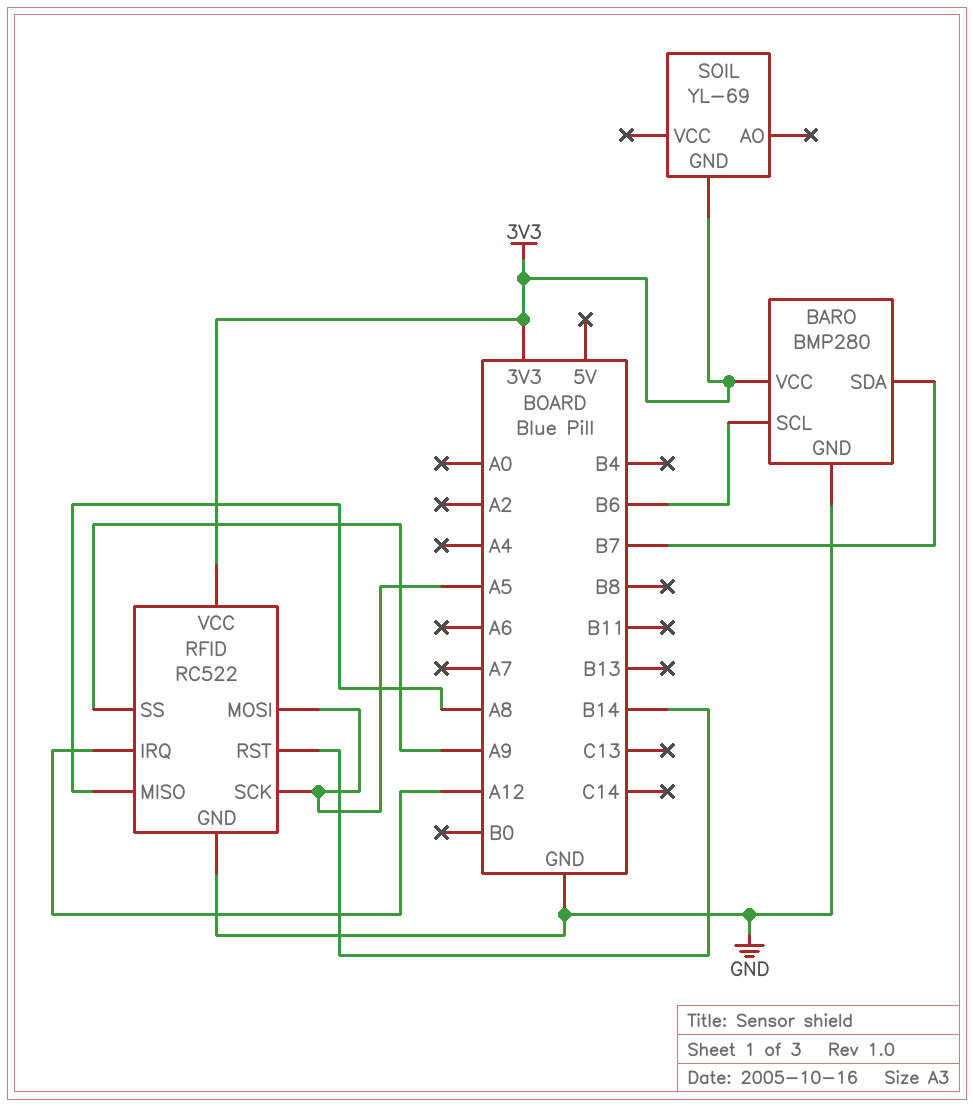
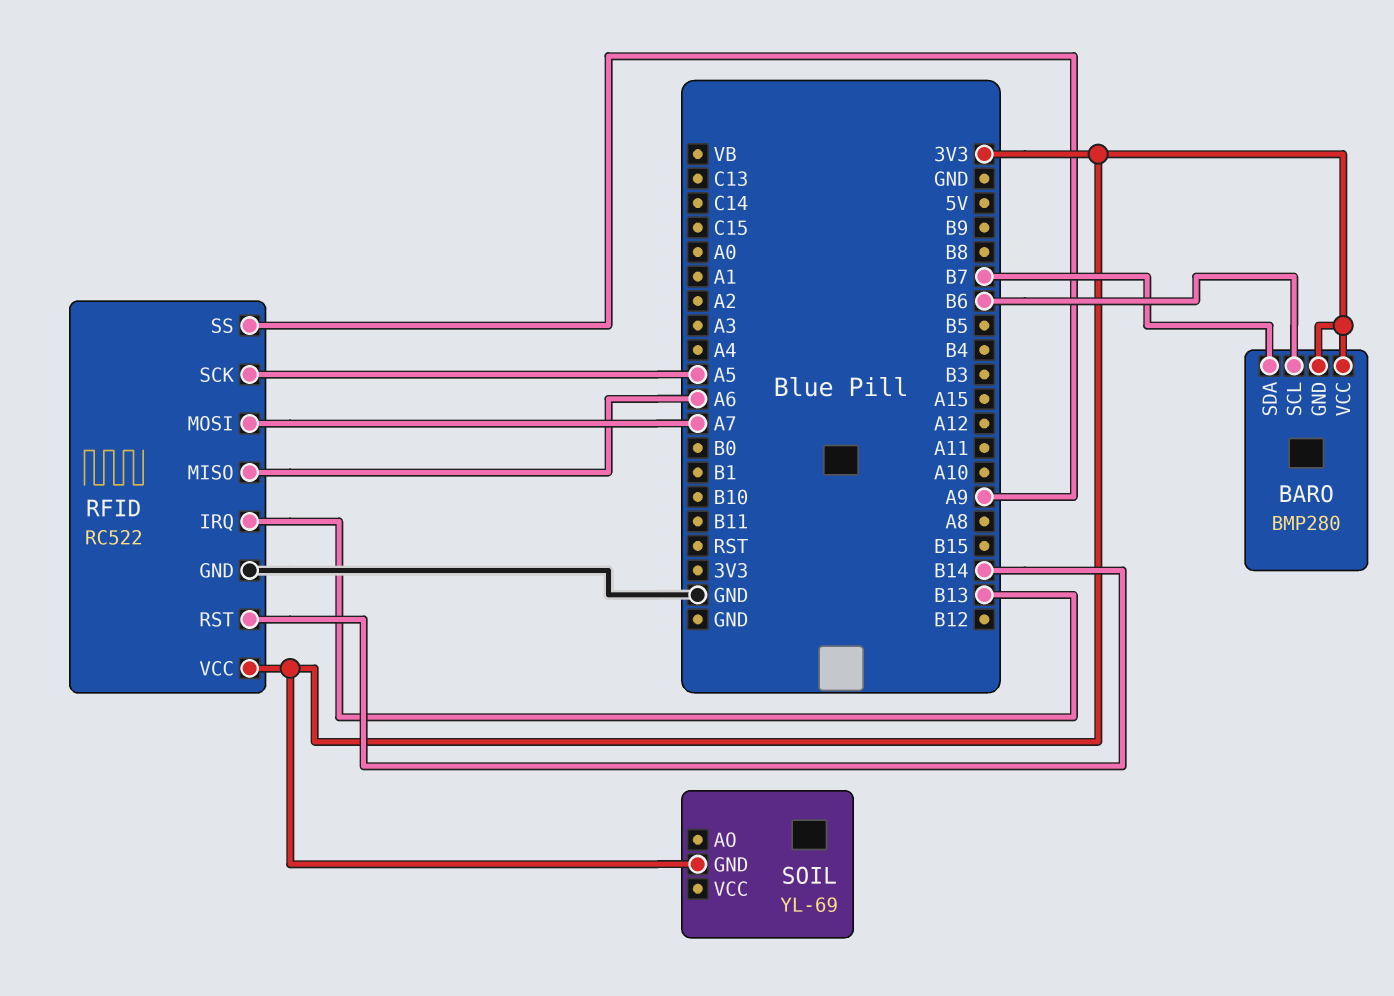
BARO pin GND: GND -> 3V3
RFID pin IRQ: A12 -> B13
RFID pin MISO: A8 -> A6
RFID pin MOSI: A5 -> A7

